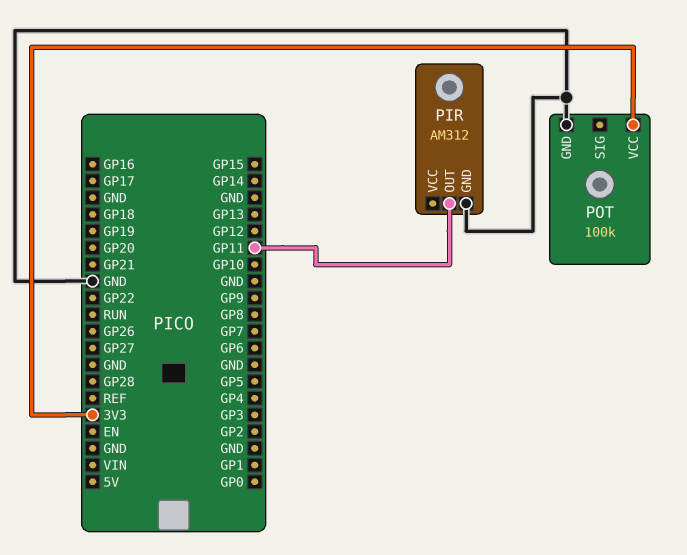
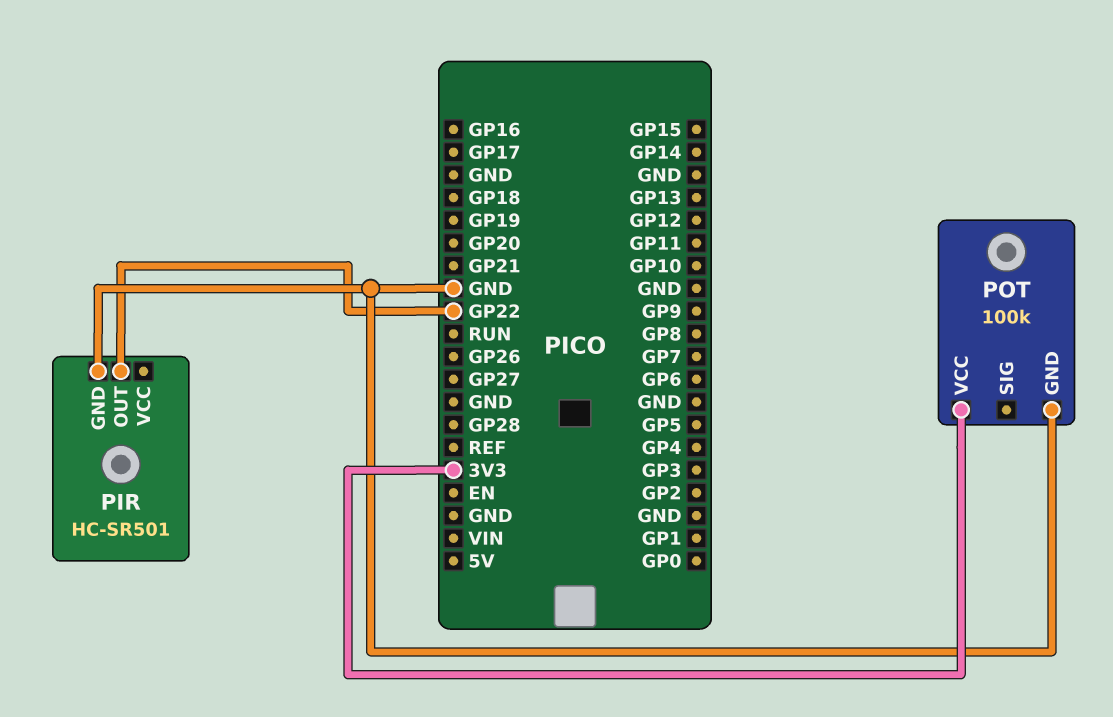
PIR: AM312 -> HC-SR501
PIR pin OUT: GP11 -> GP22

